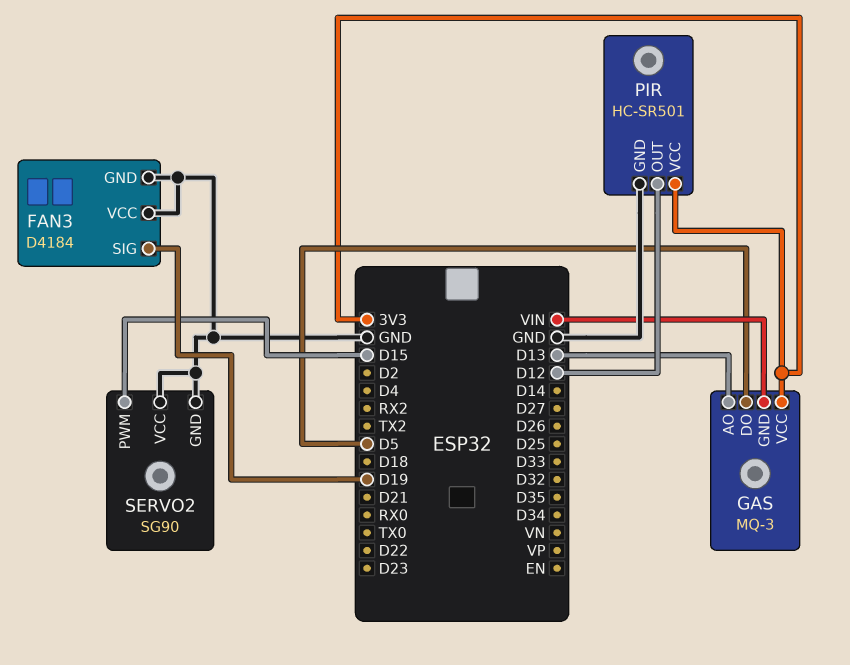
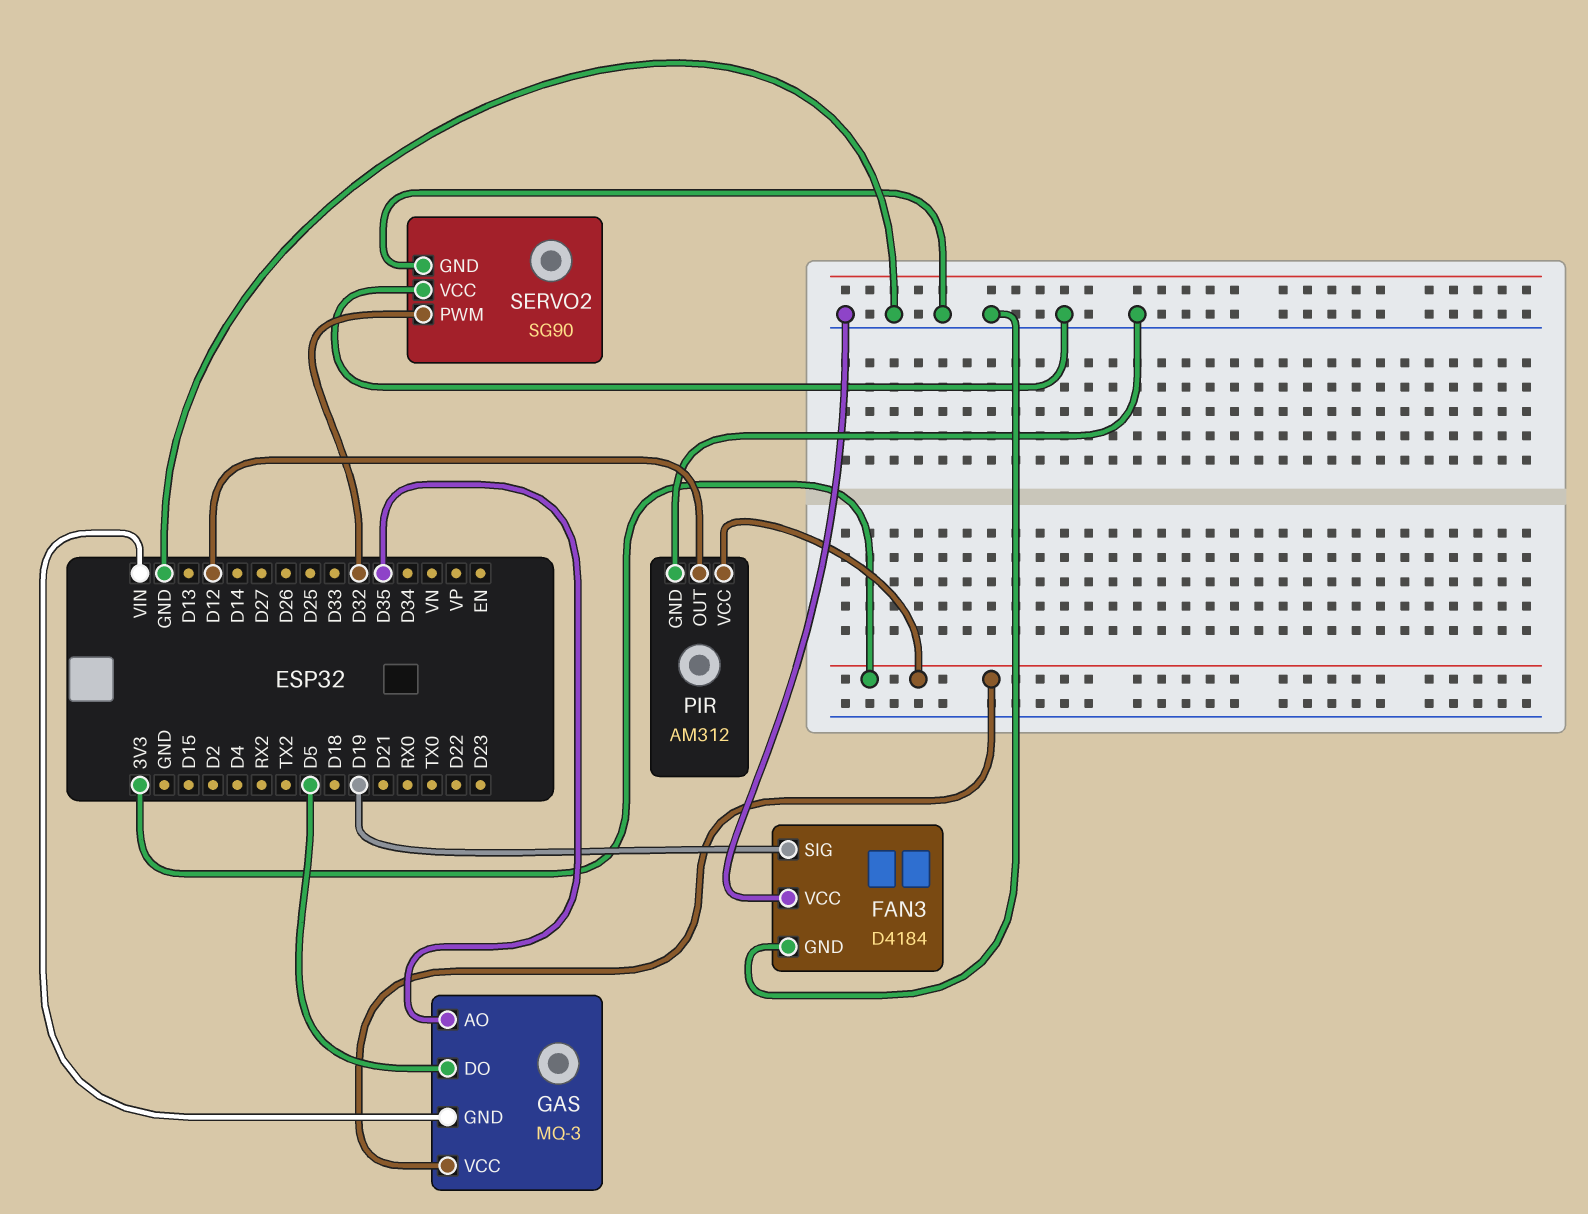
GAS pin AO: D13 -> D35
PIR: HC-SR501 -> AM312
SERVO2 pin PWM: D15 -> D32

